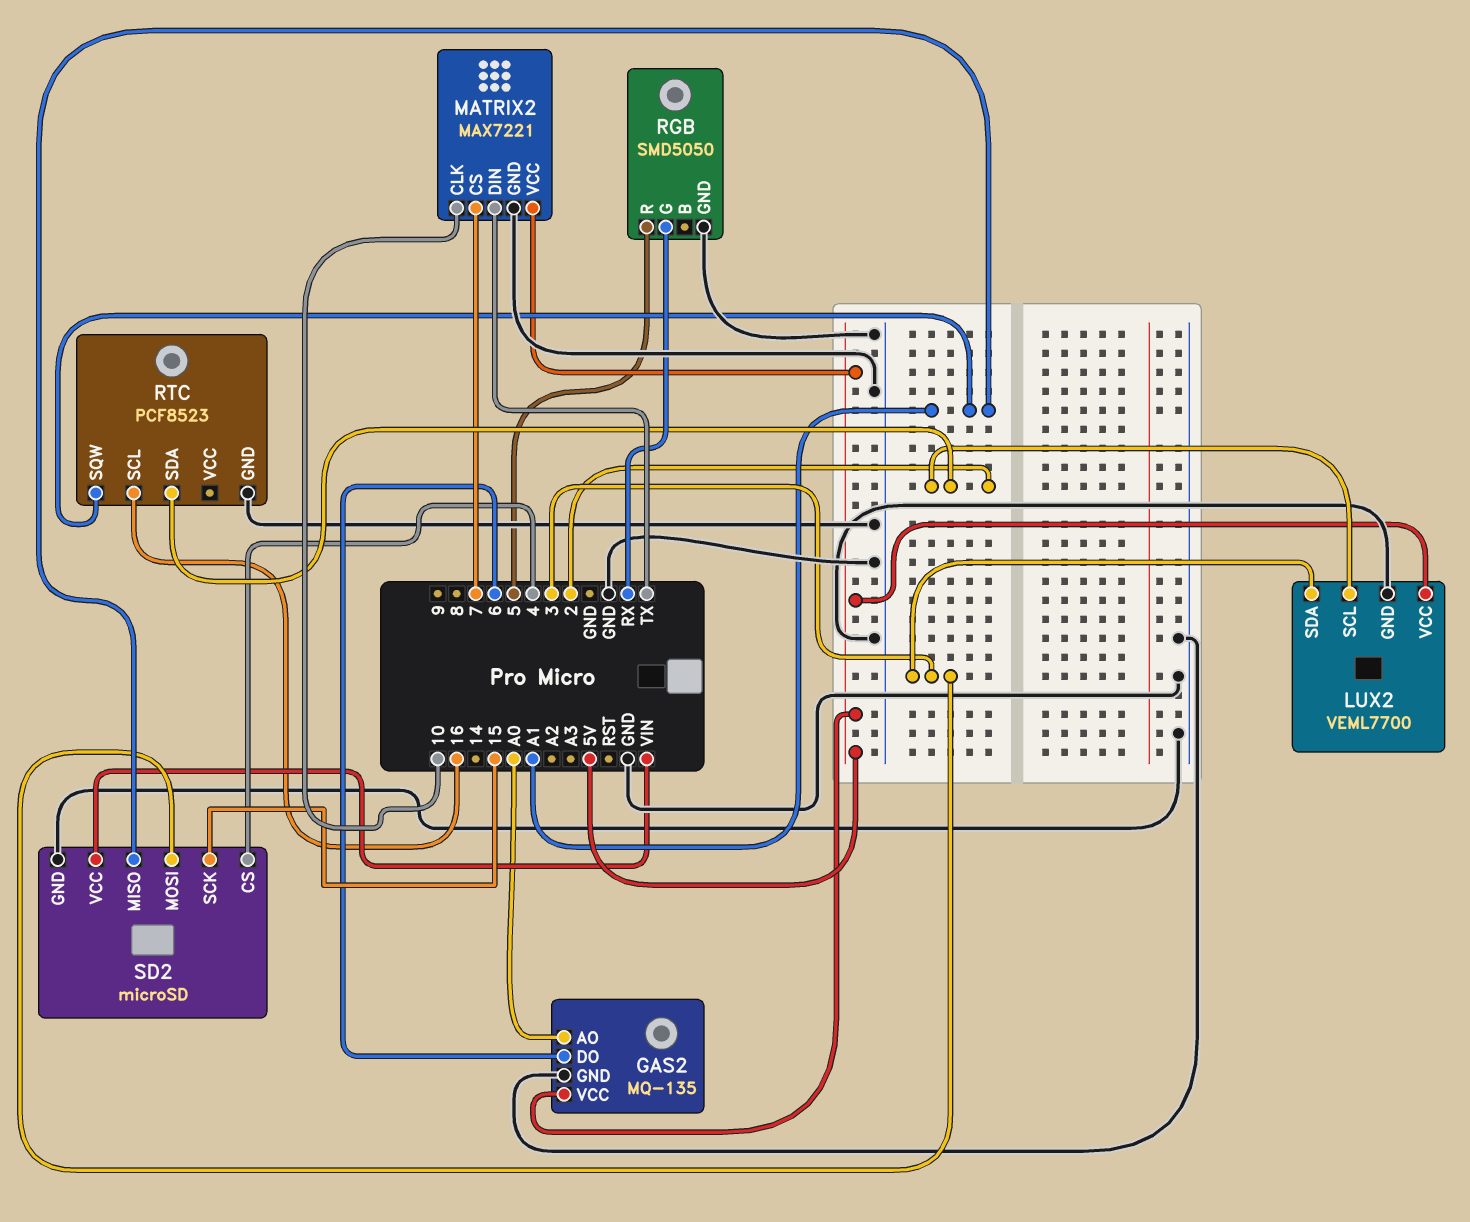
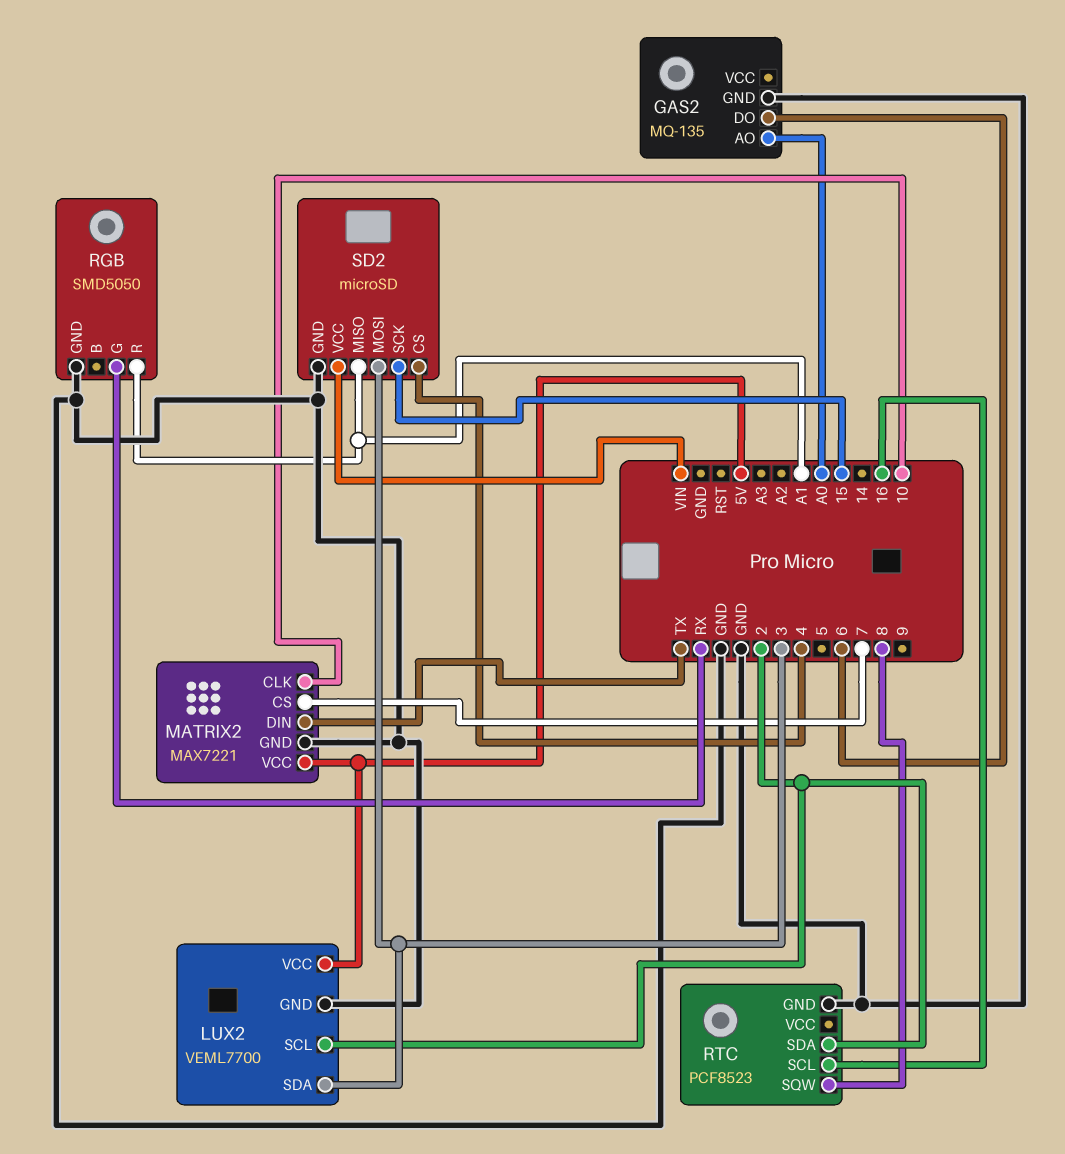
GAS2 pin VCC: 5V -> none
RGB pin R: 5 -> A1
RTC pin SQW: A1 -> 8

